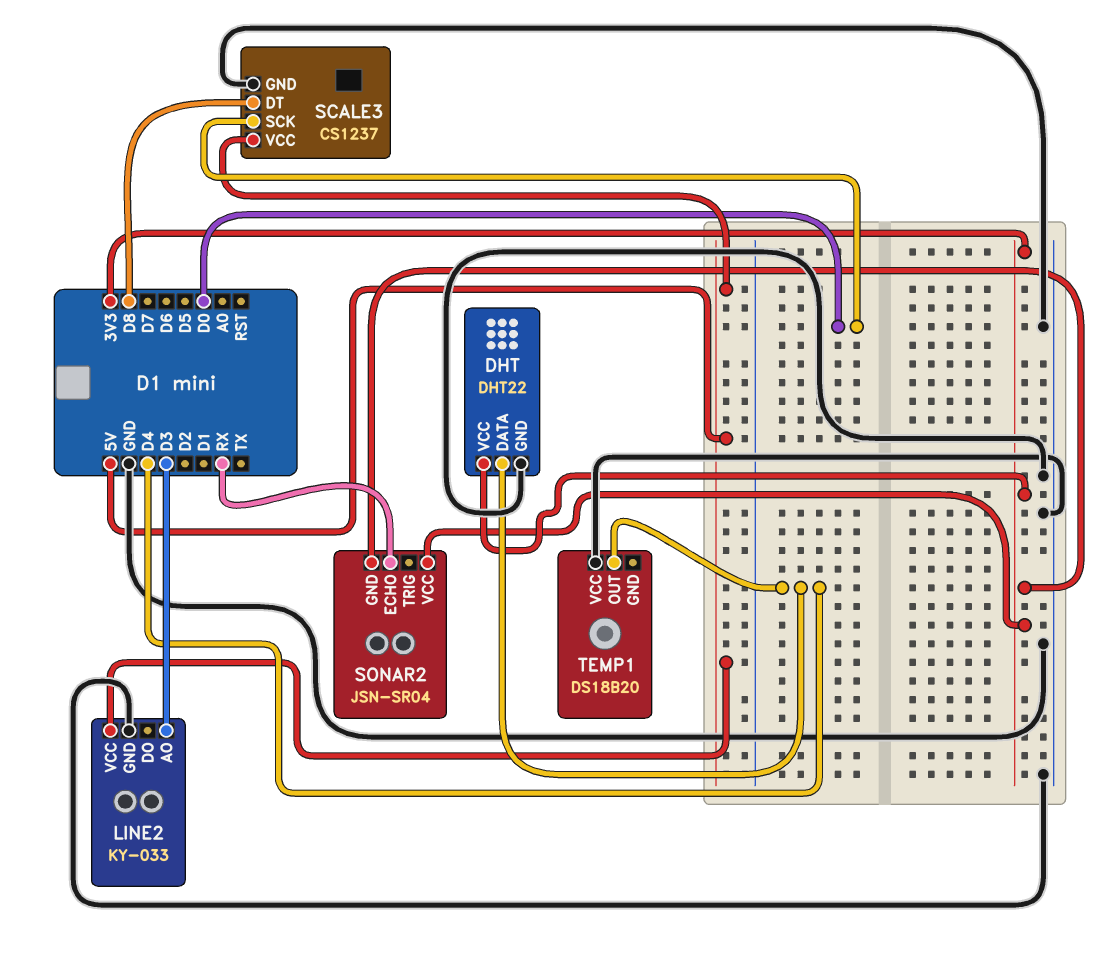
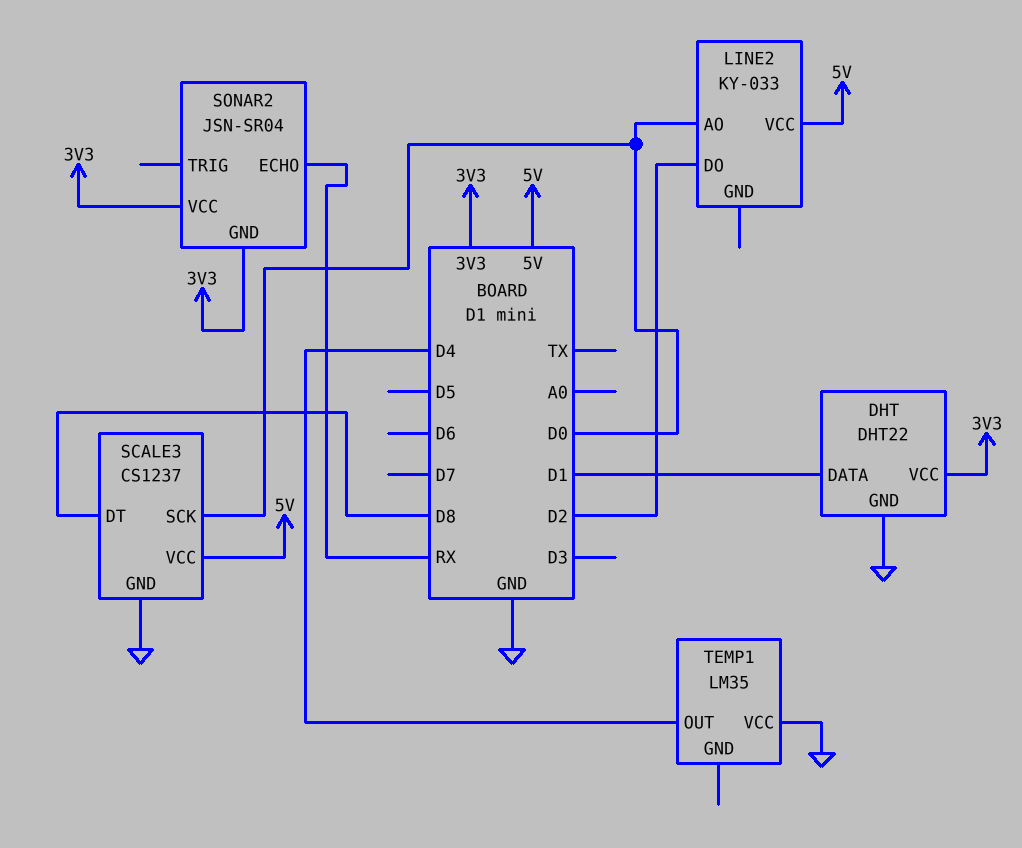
DHT pin DATA: D4 -> D1
LINE2 pin AO: D3 -> D0
LINE2 pin DO: none -> D2
LINE2 pin GND: GND -> none
TEMP1: DS18B20 -> LM35

